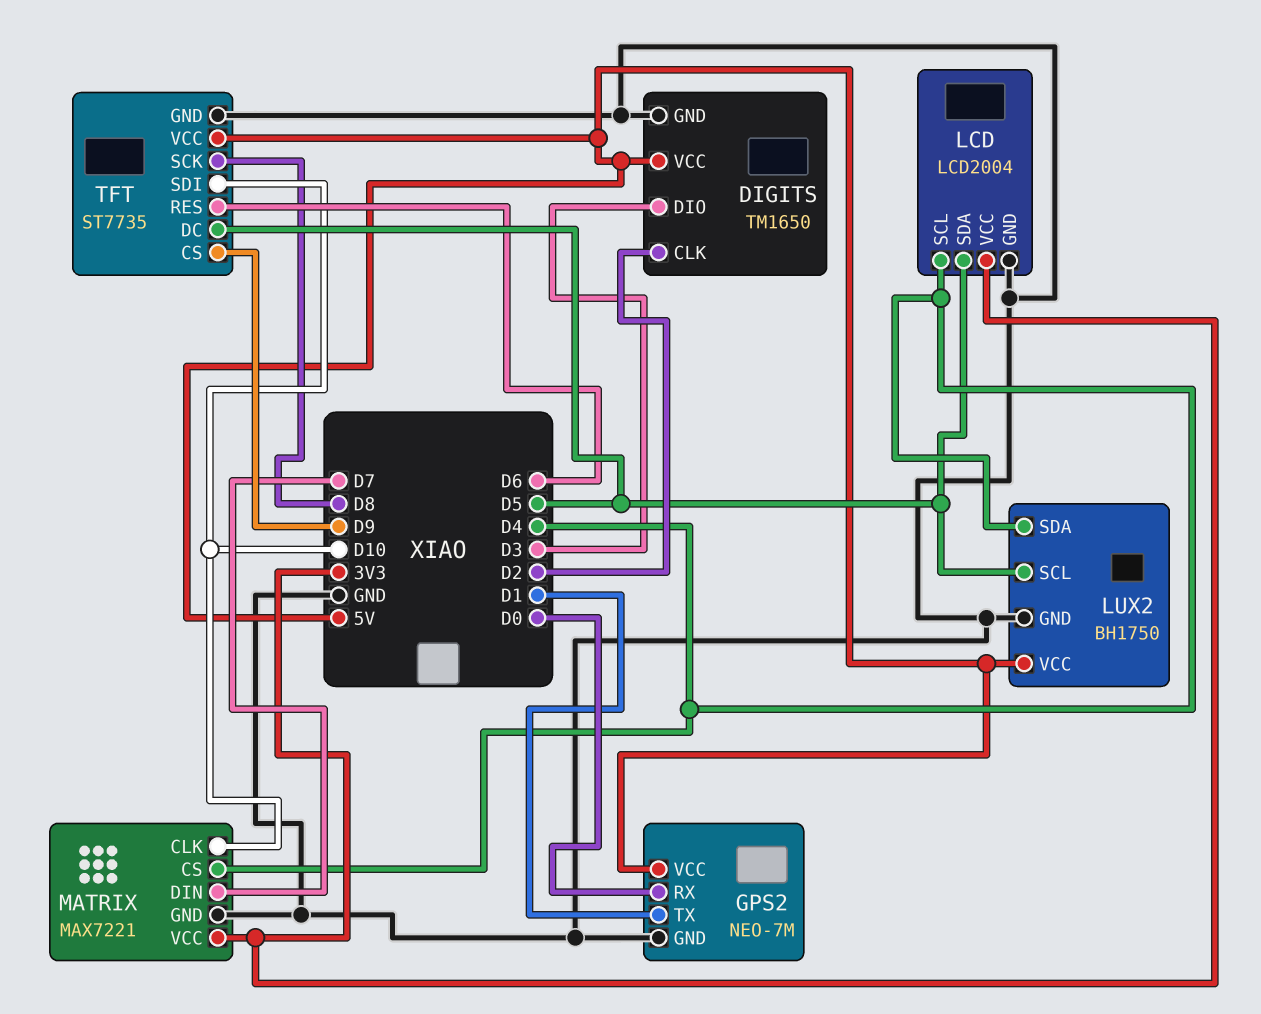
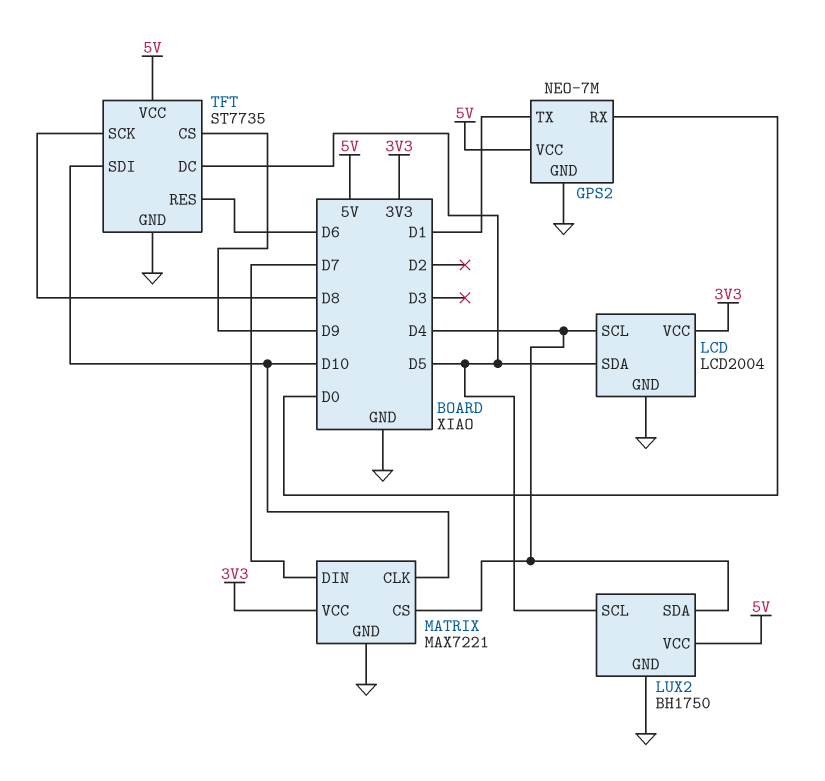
DIGITS: TM1650 -> none
DIGITS pin CLK: D2 -> none
DIGITS pin DIO: D3 -> none
DIGITS pin GND: GND -> none
DIGITS pin VCC: 5V -> none

